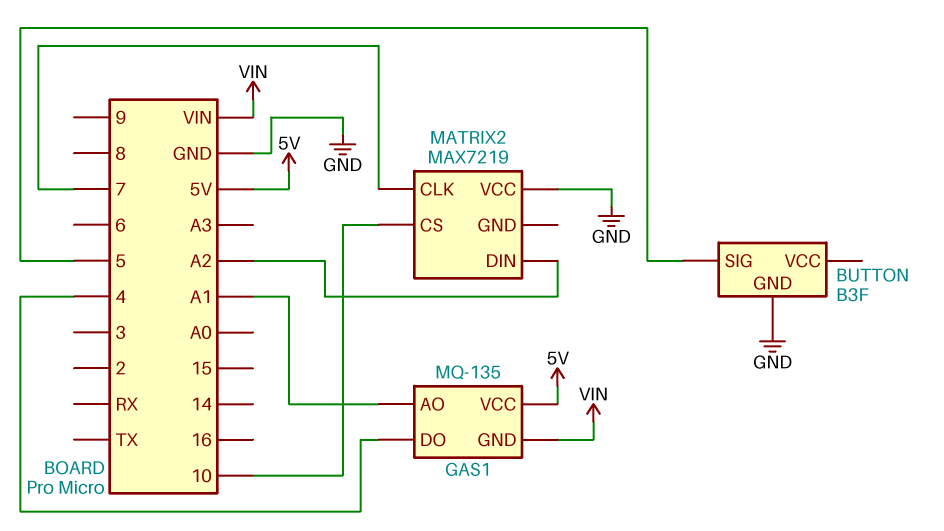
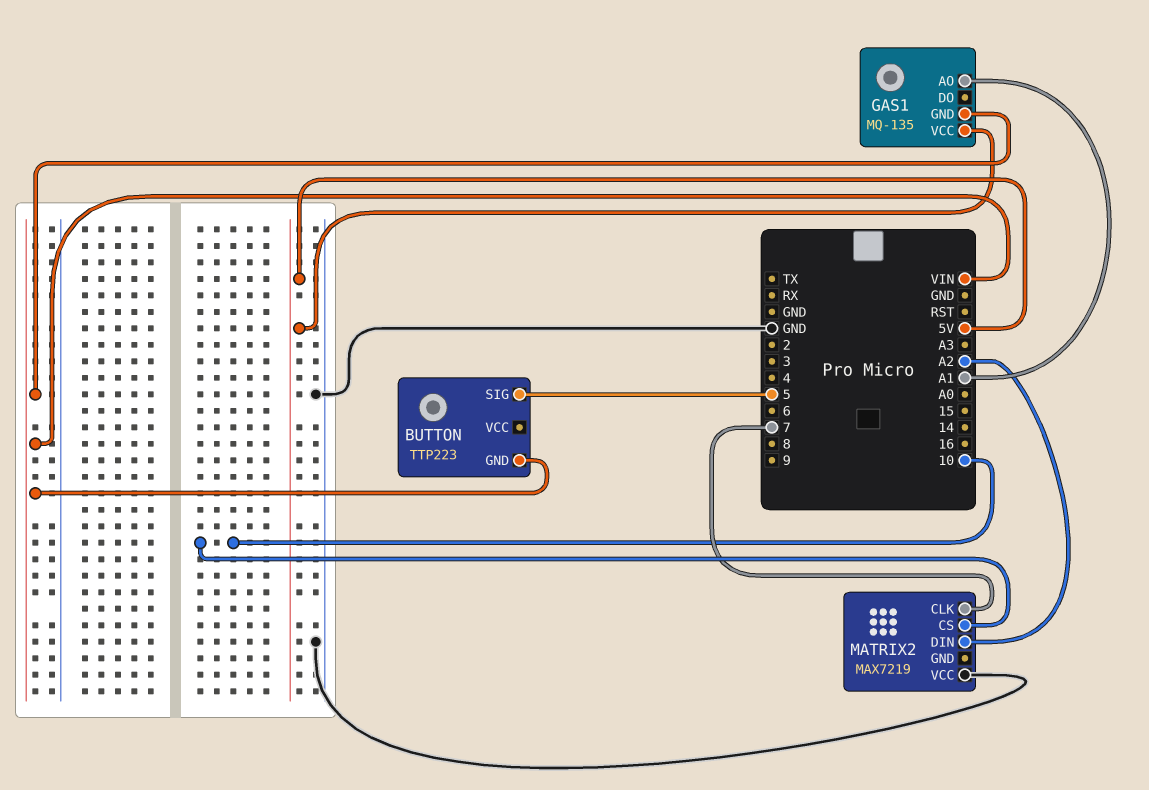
BUTTON: B3F -> TTP223
BUTTON pin GND: GND -> VIN
GAS1 pin DO: 4 -> none

